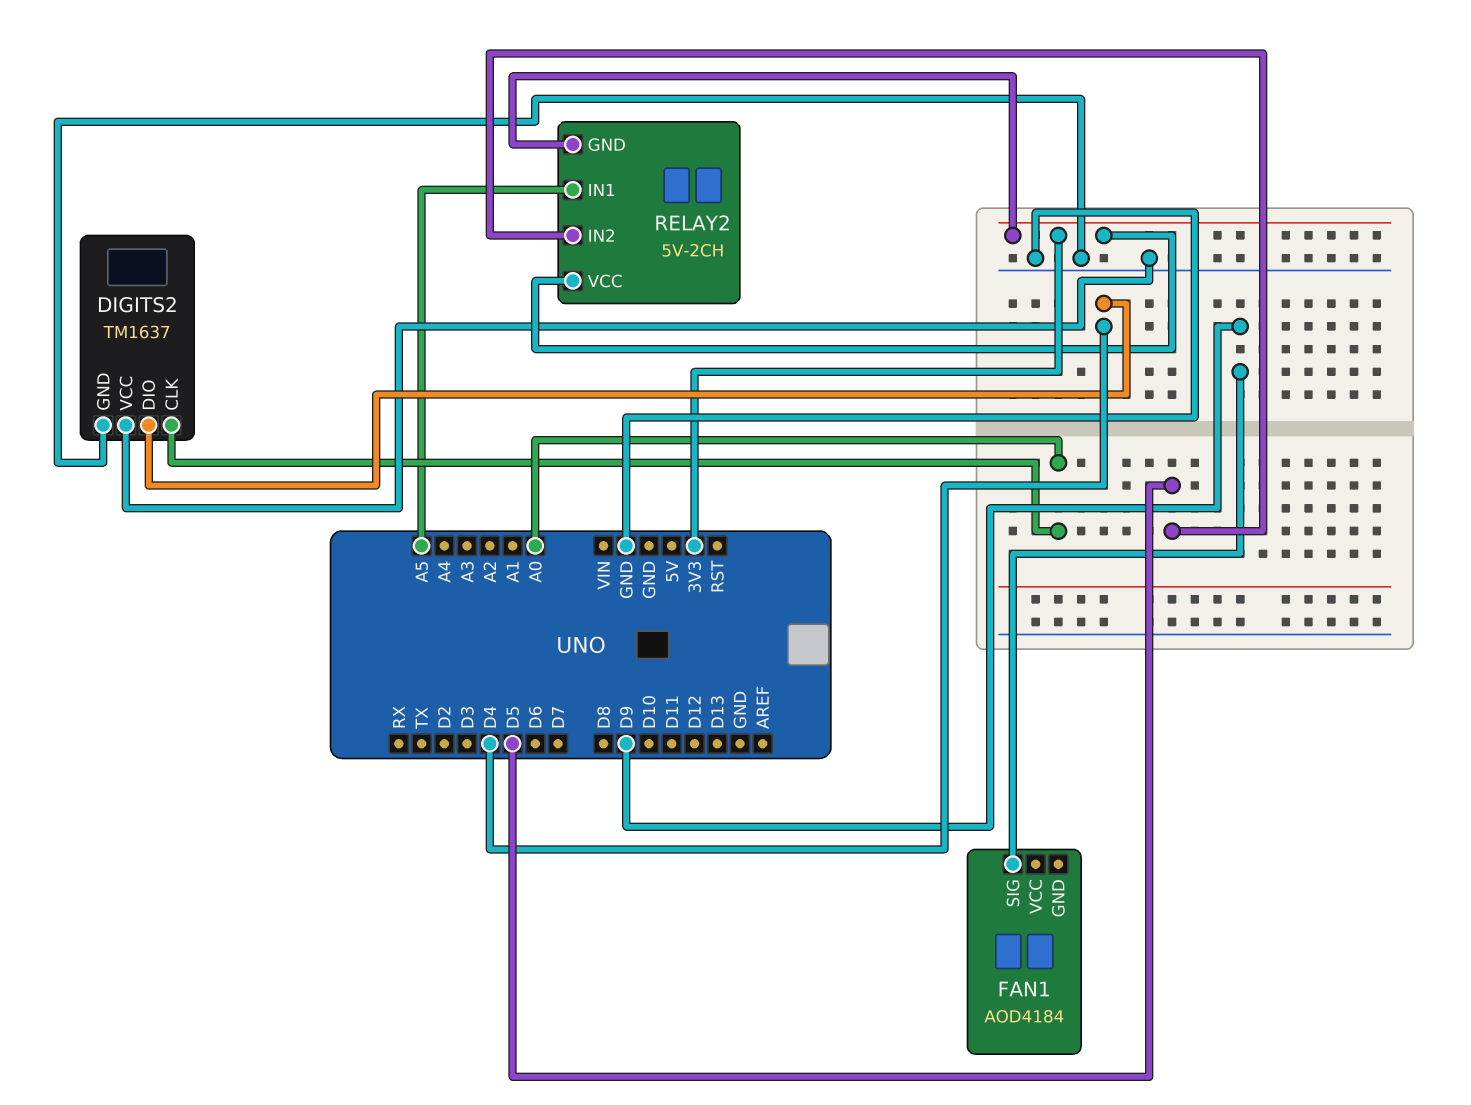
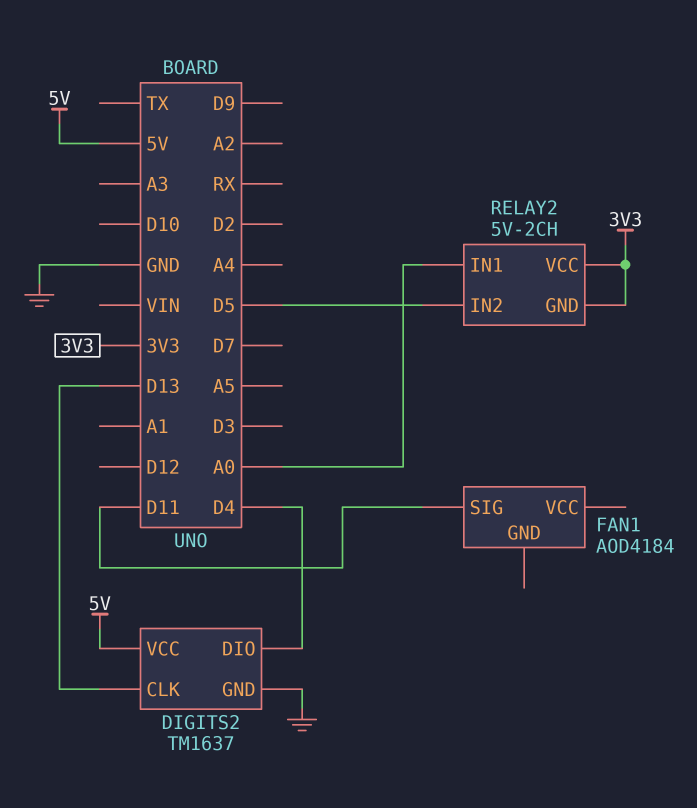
DIGITS2 pin CLK: A0 -> D13
DIGITS2 pin VCC: GND -> 5V
FAN1 pin SIG: D9 -> D11
RELAY2 pin IN1: A5 -> A0

